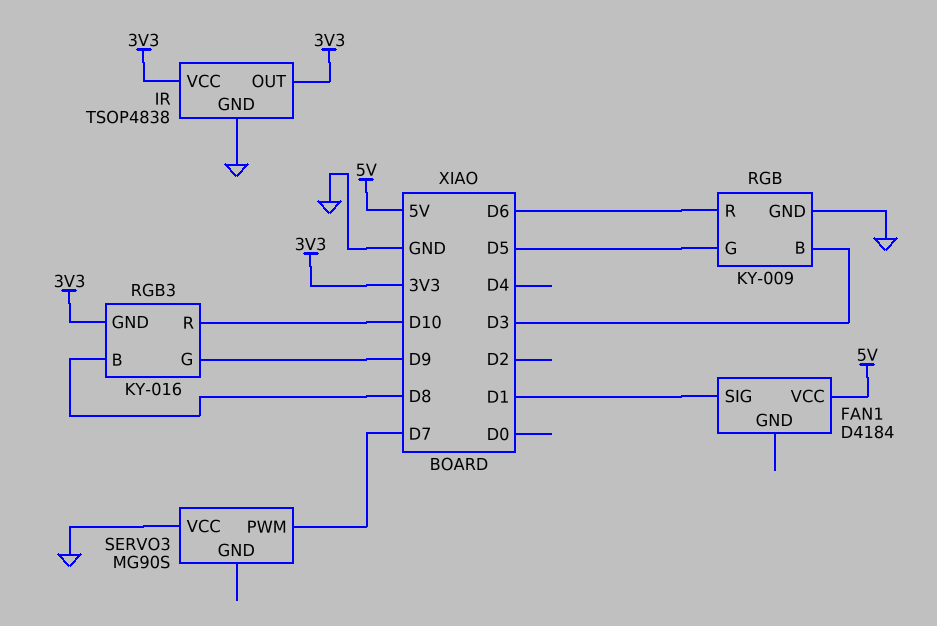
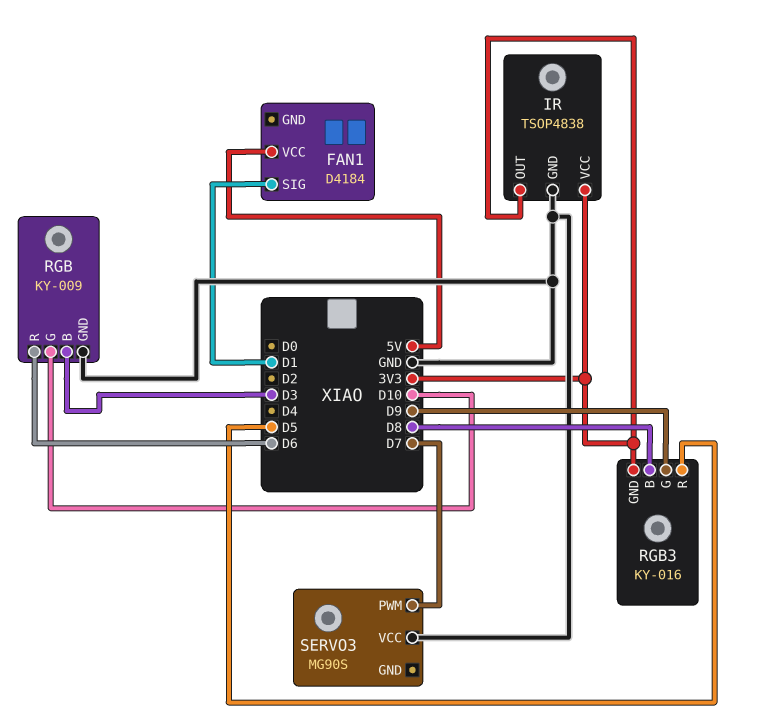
RGB pin G: D5 -> D10
RGB3 pin R: D10 -> D5

